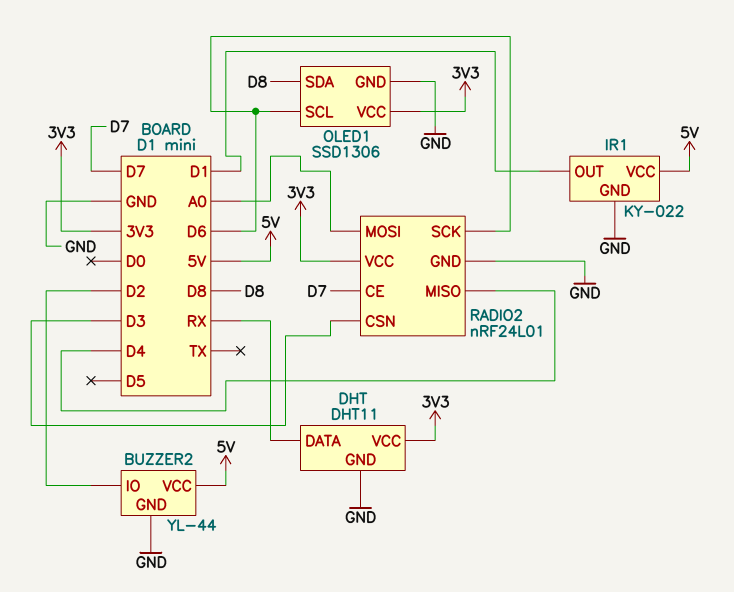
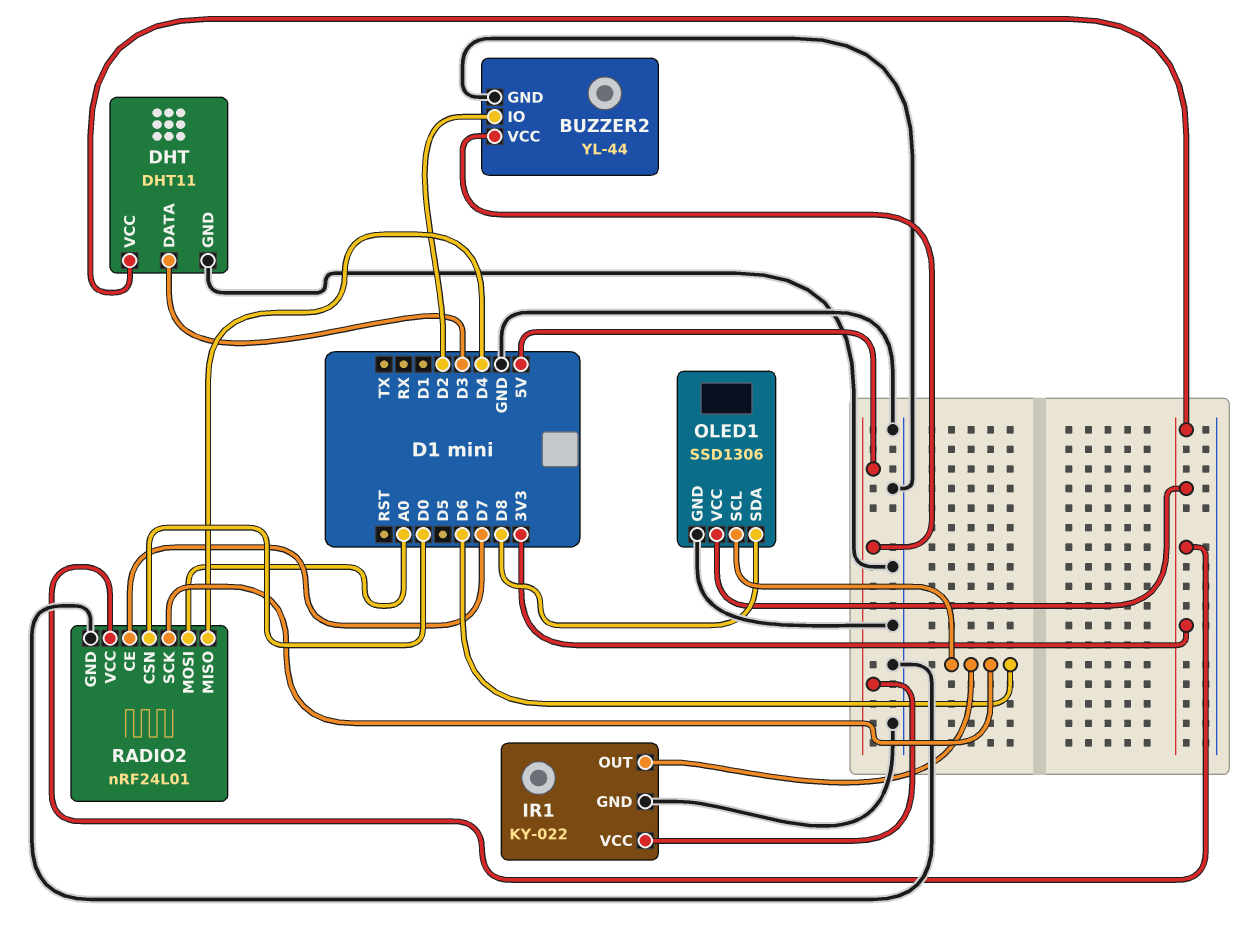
DHT pin DATA: RX -> D3
IR1 pin OUT: D1 -> D6
RADIO2 pin CSN: D3 -> D0

